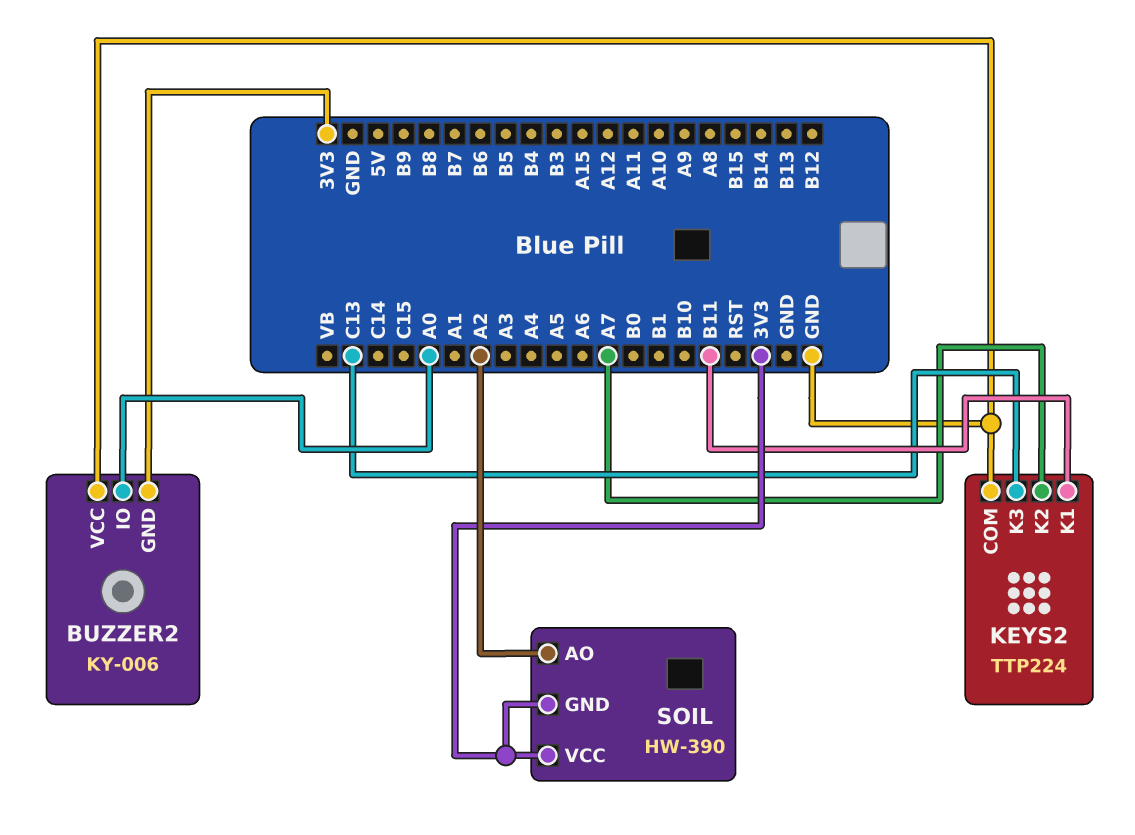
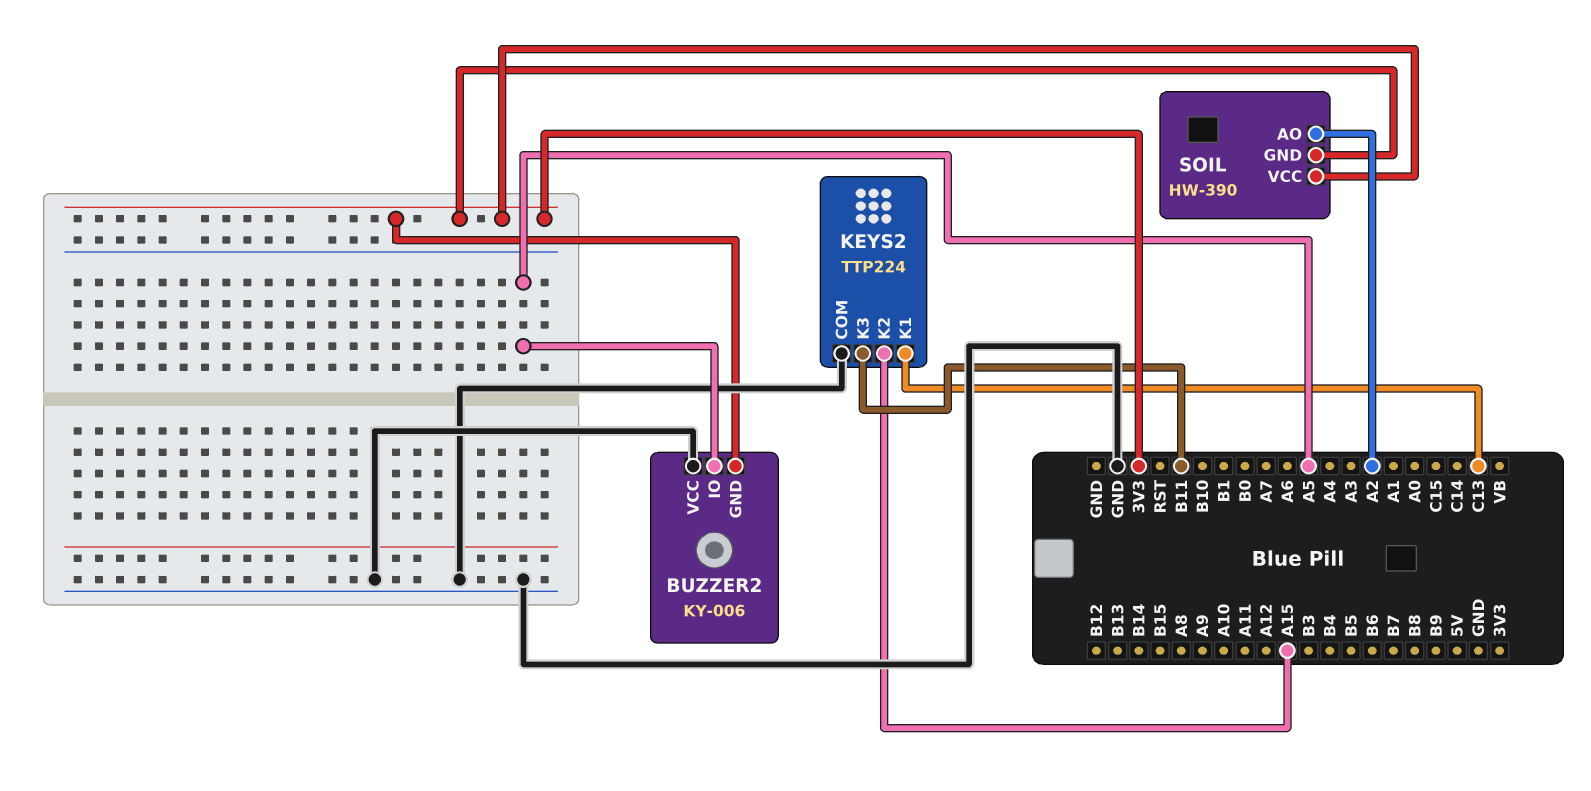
BUZZER2 pin IO: A0 -> A5
KEYS2 pin K1: B11 -> C13
KEYS2 pin K2: A7 -> A15
KEYS2 pin K3: C13 -> B11

